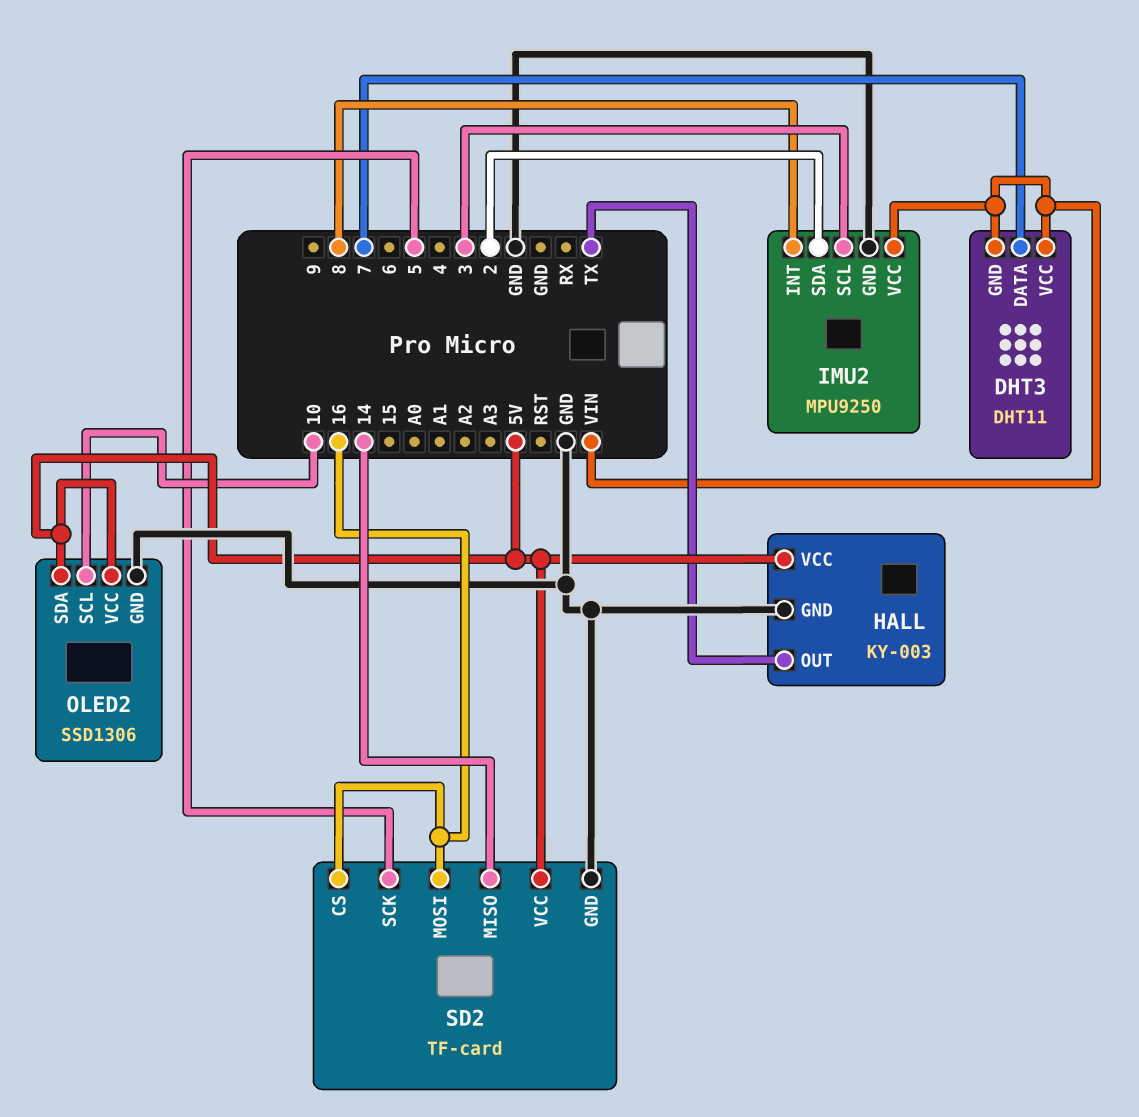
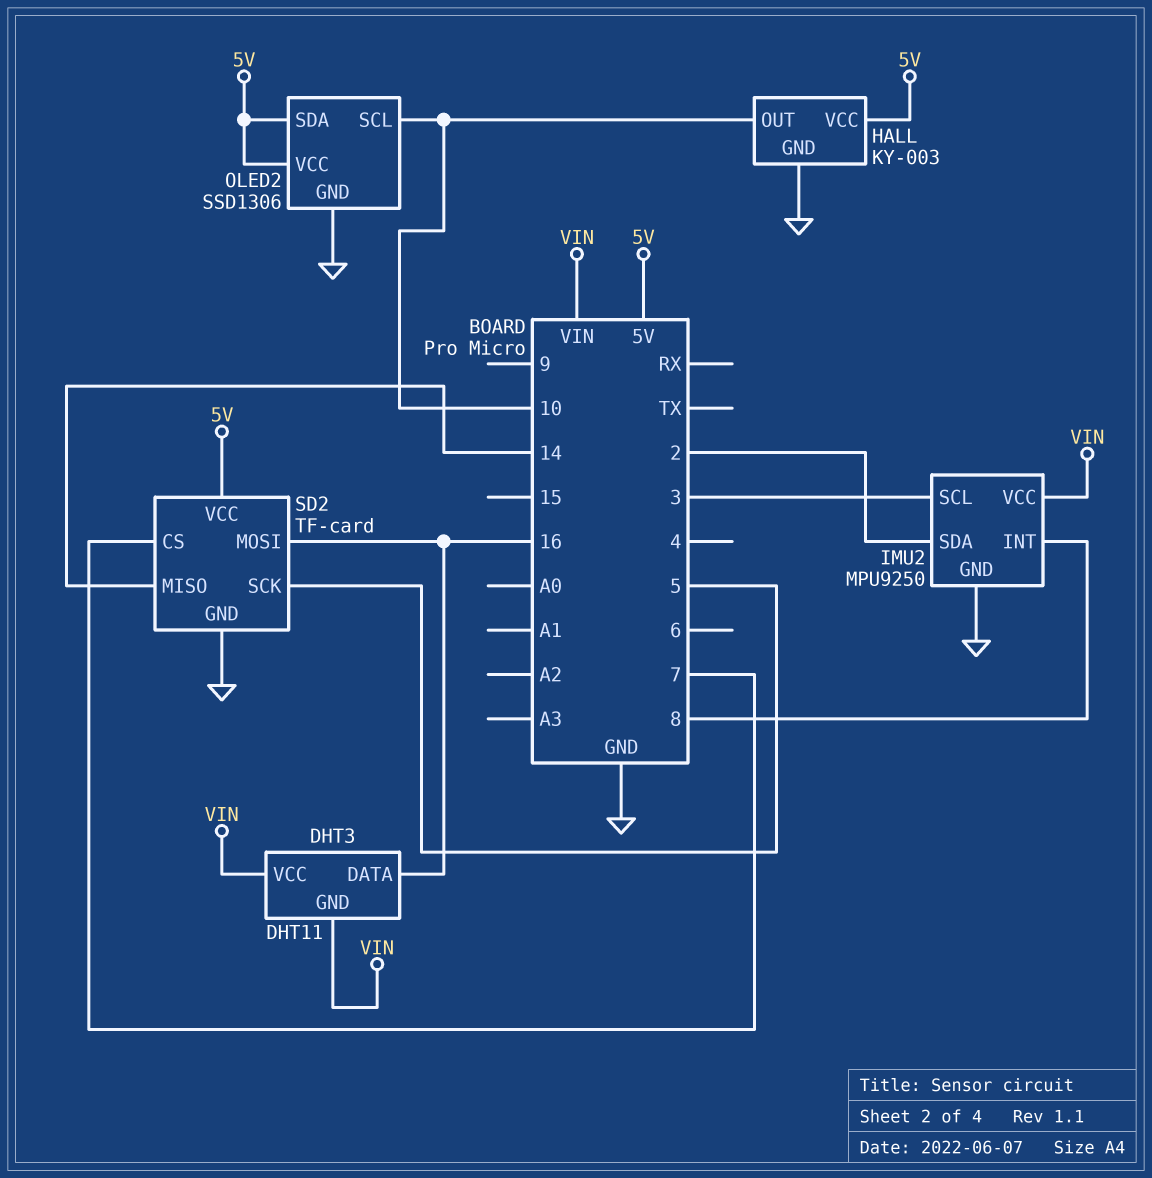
DHT3 pin DATA: 7 -> 16
HALL pin OUT: TX -> 10
SD2 pin CS: 16 -> 7

